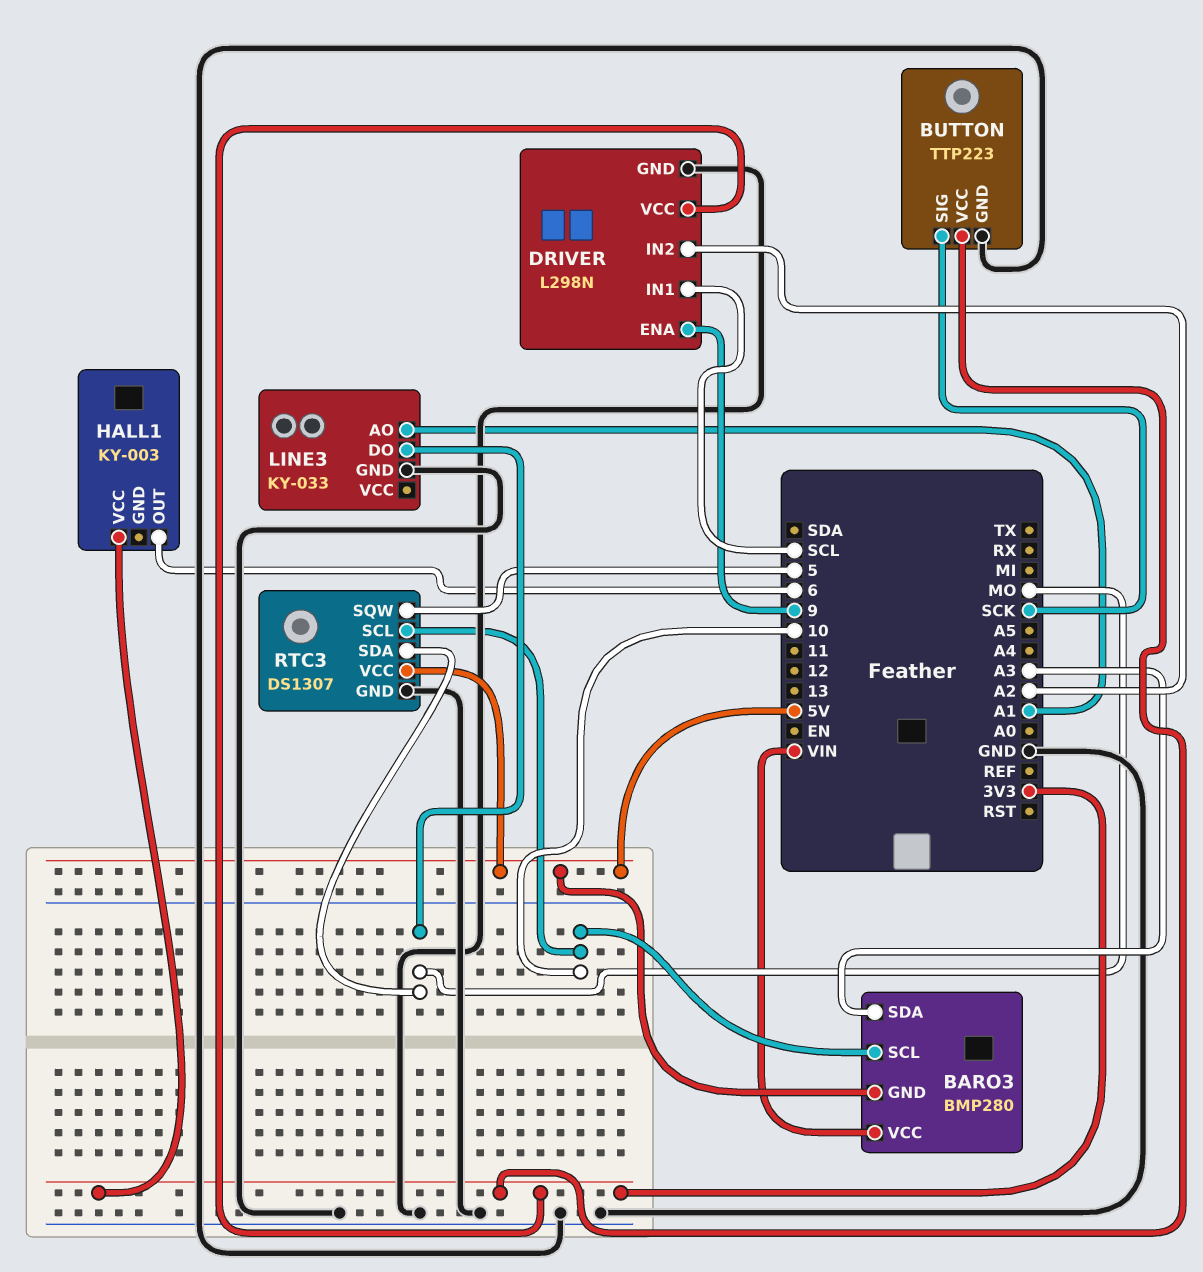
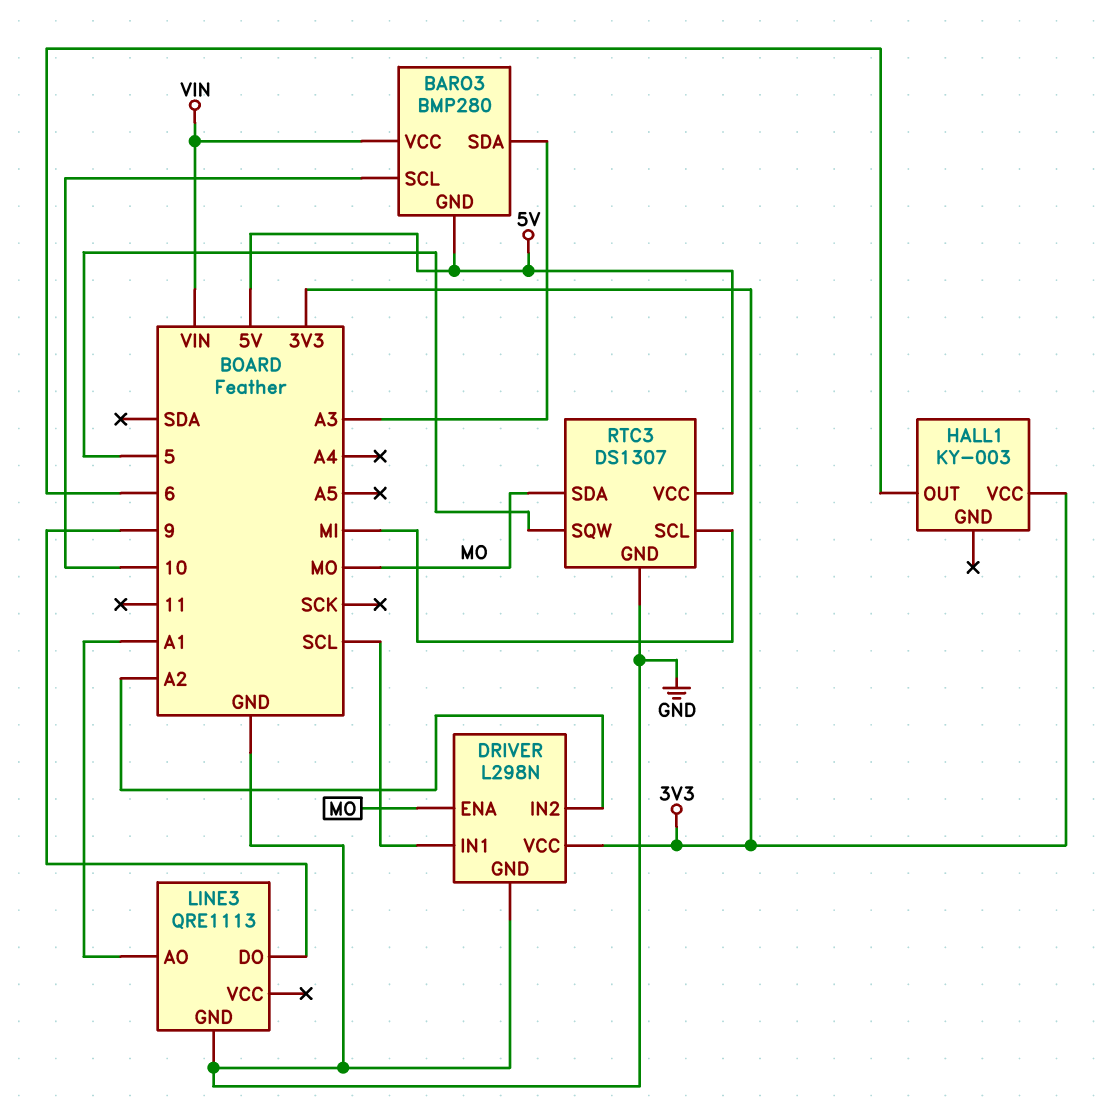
BUTTON: TTP223 -> none
BUTTON pin GND: GND -> none
BUTTON pin SIG: SCK -> none
BUTTON pin VCC: 3V3 -> none
DRIVER pin ENA: 9 -> MO
LINE3: KY-033 -> QRE1113
LINE3 pin DO: MO -> 9
RTC3 pin SCL: 10 -> MI

